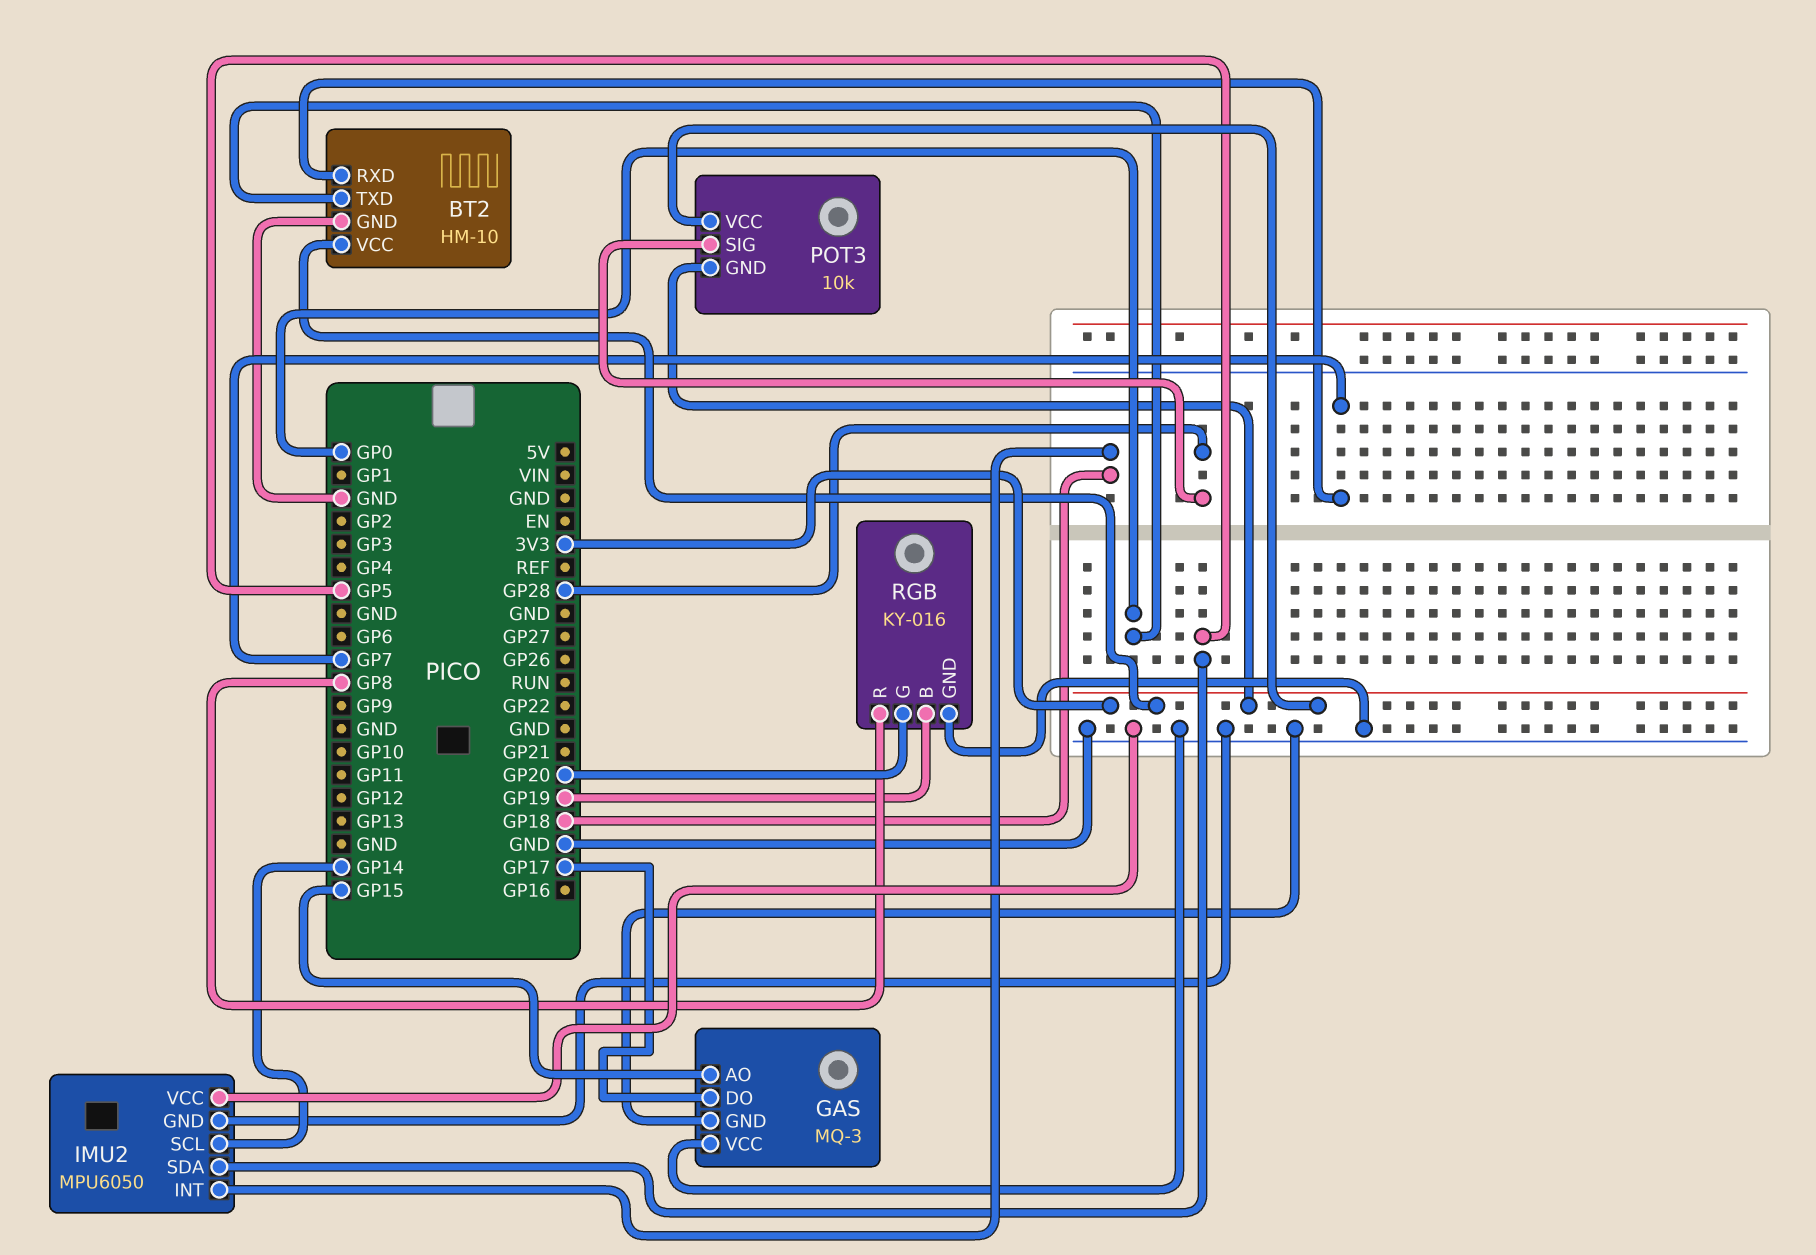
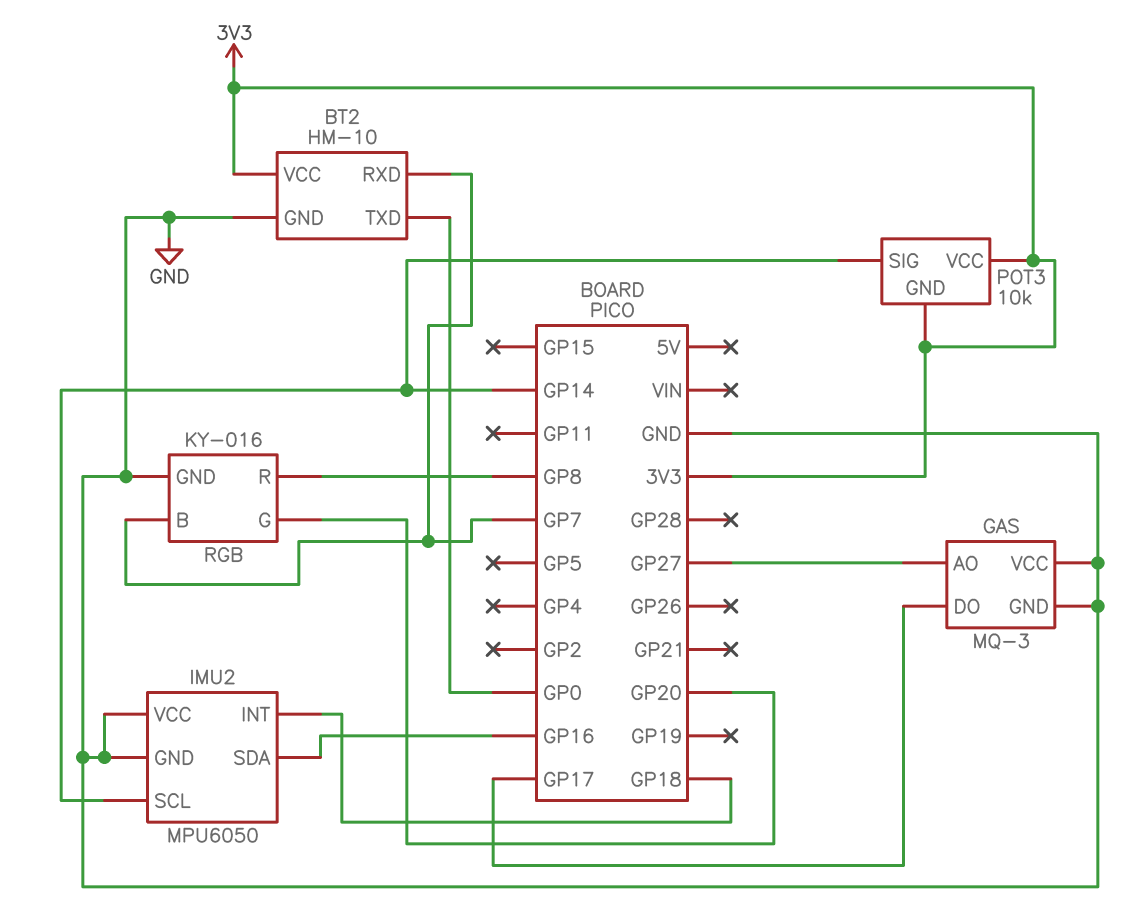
GAS pin AO: GP15 -> GP27
IMU2 pin SDA: GP5 -> GP16
POT3 pin SIG: GP28 -> GP14
RGB pin B: GP19 -> GP7

